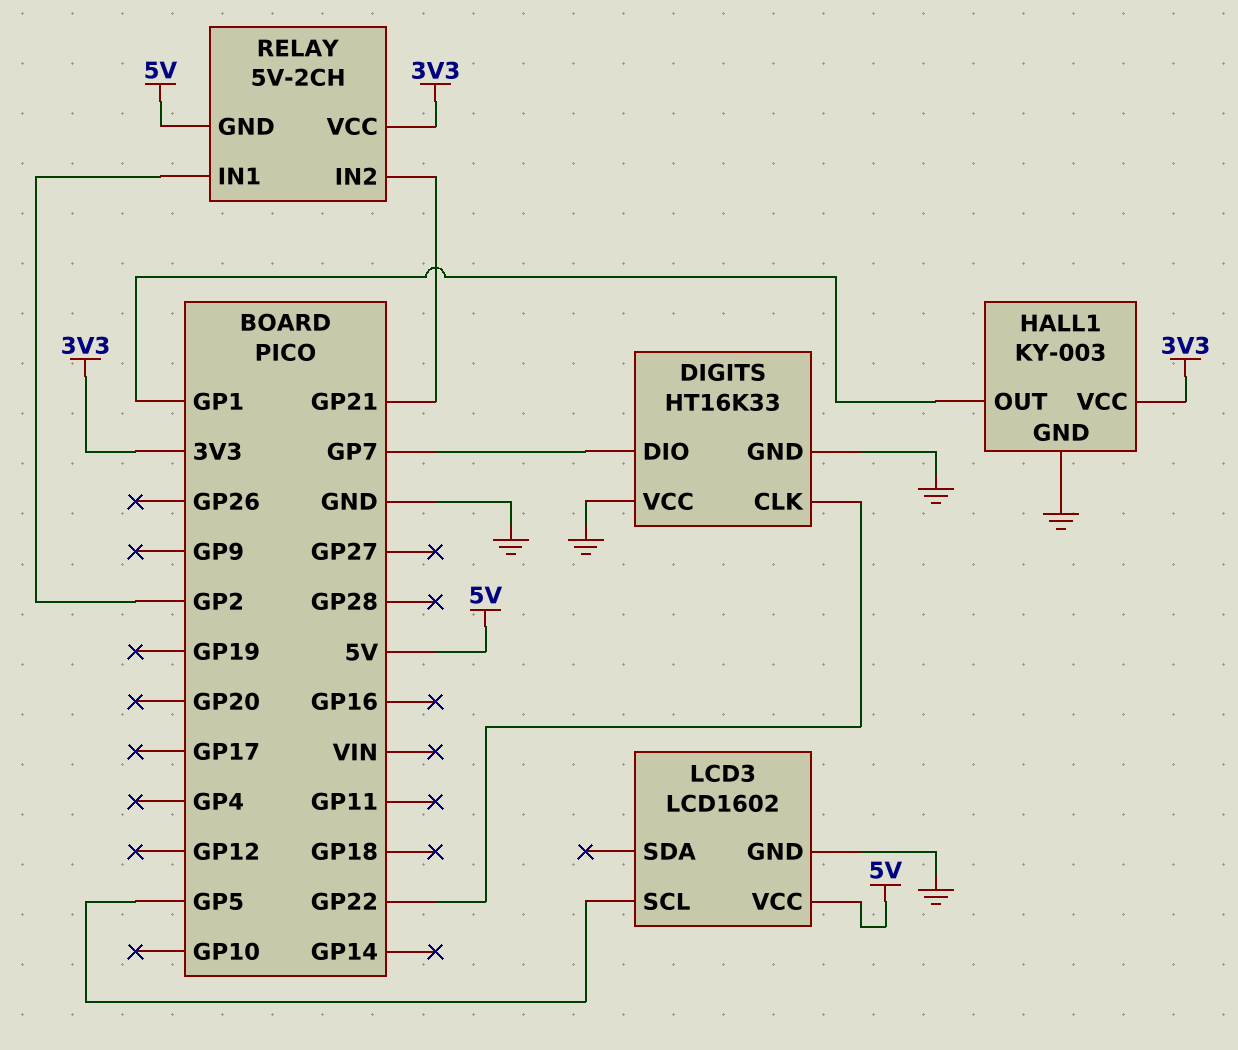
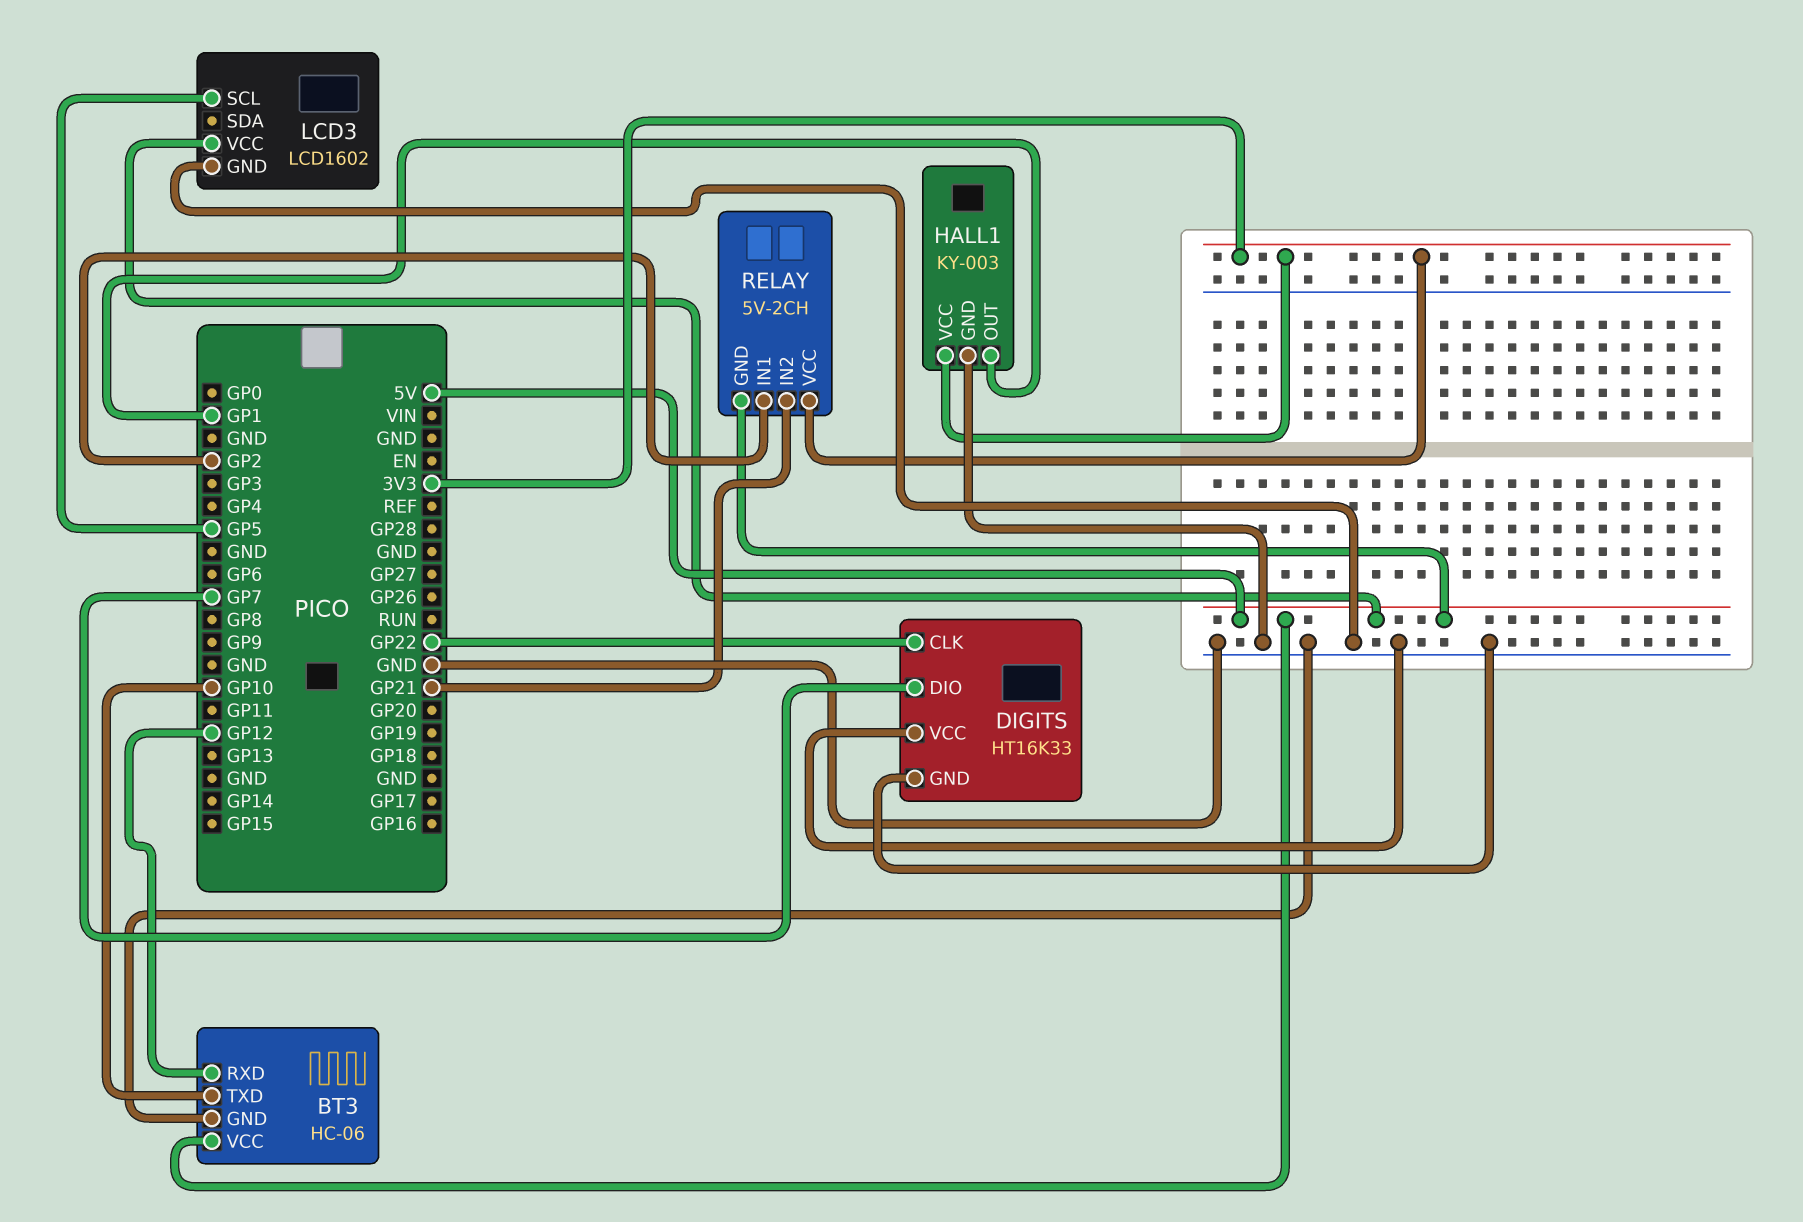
BT3: none -> HC-06
BT3 pin GND: none -> GND
BT3 pin RXD: none -> GP12
BT3 pin TXD: none -> GP10
BT3 pin VCC: none -> 5V

